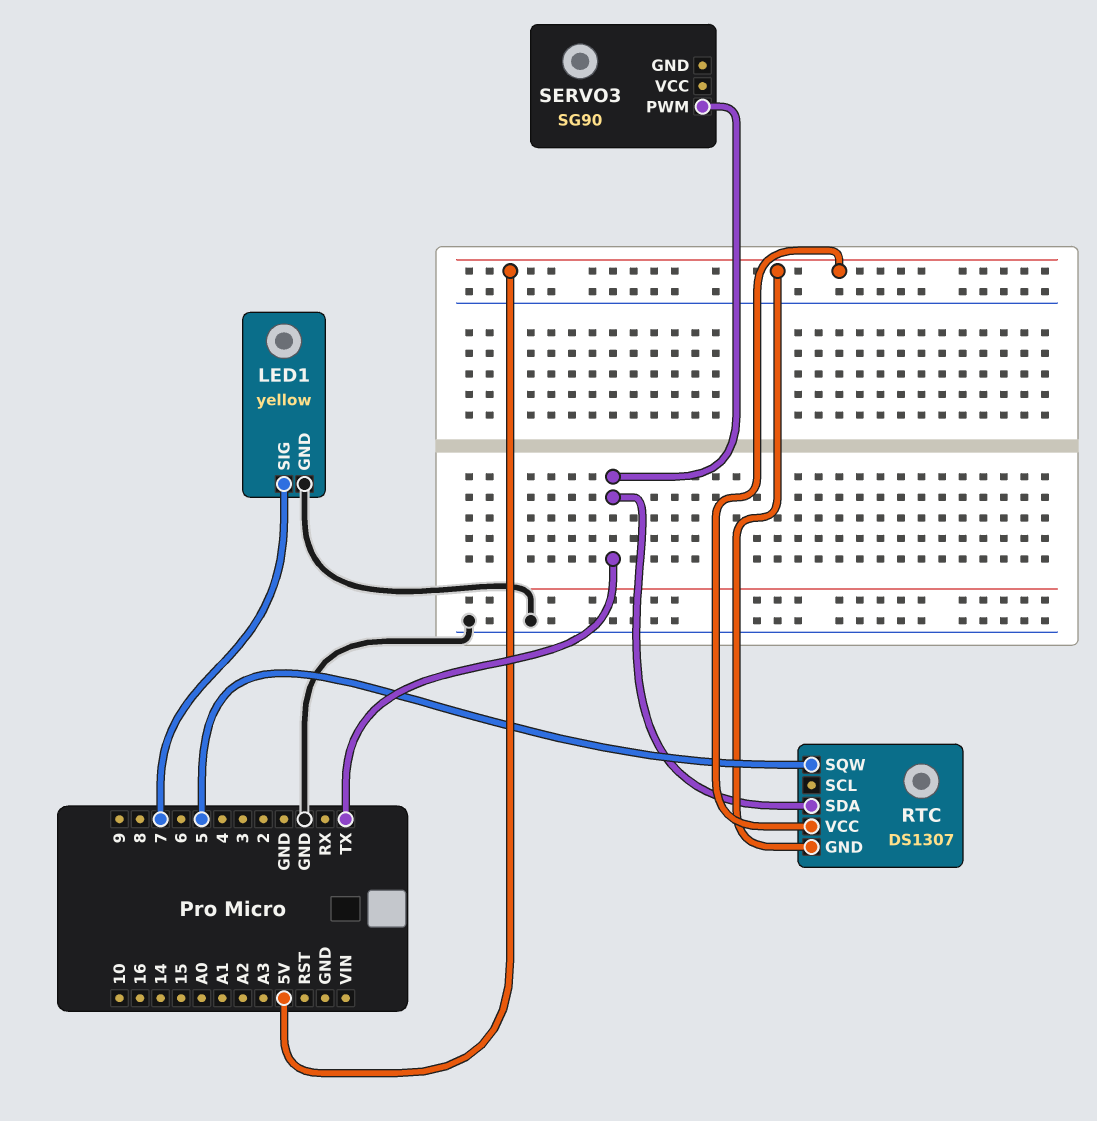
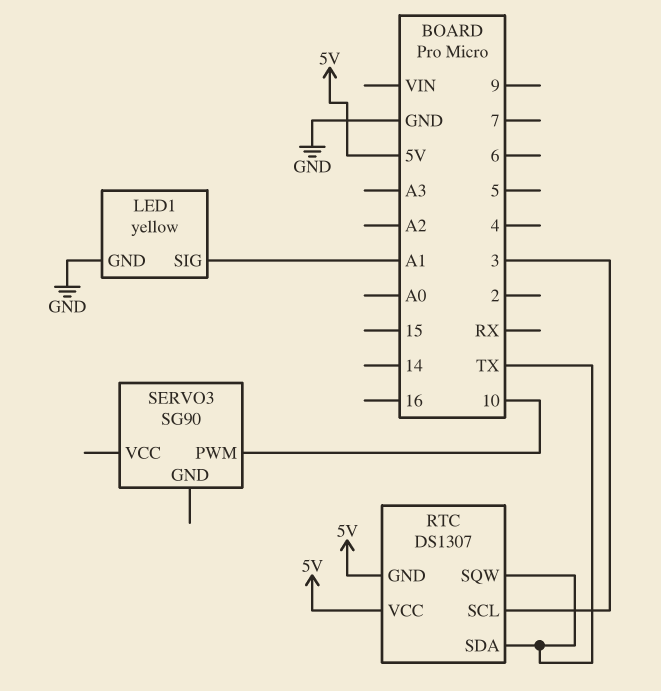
LED1 pin SIG: 7 -> A1
RTC pin SCL: none -> 3
RTC pin SQW: 5 -> TX
SERVO3 pin PWM: TX -> 10

